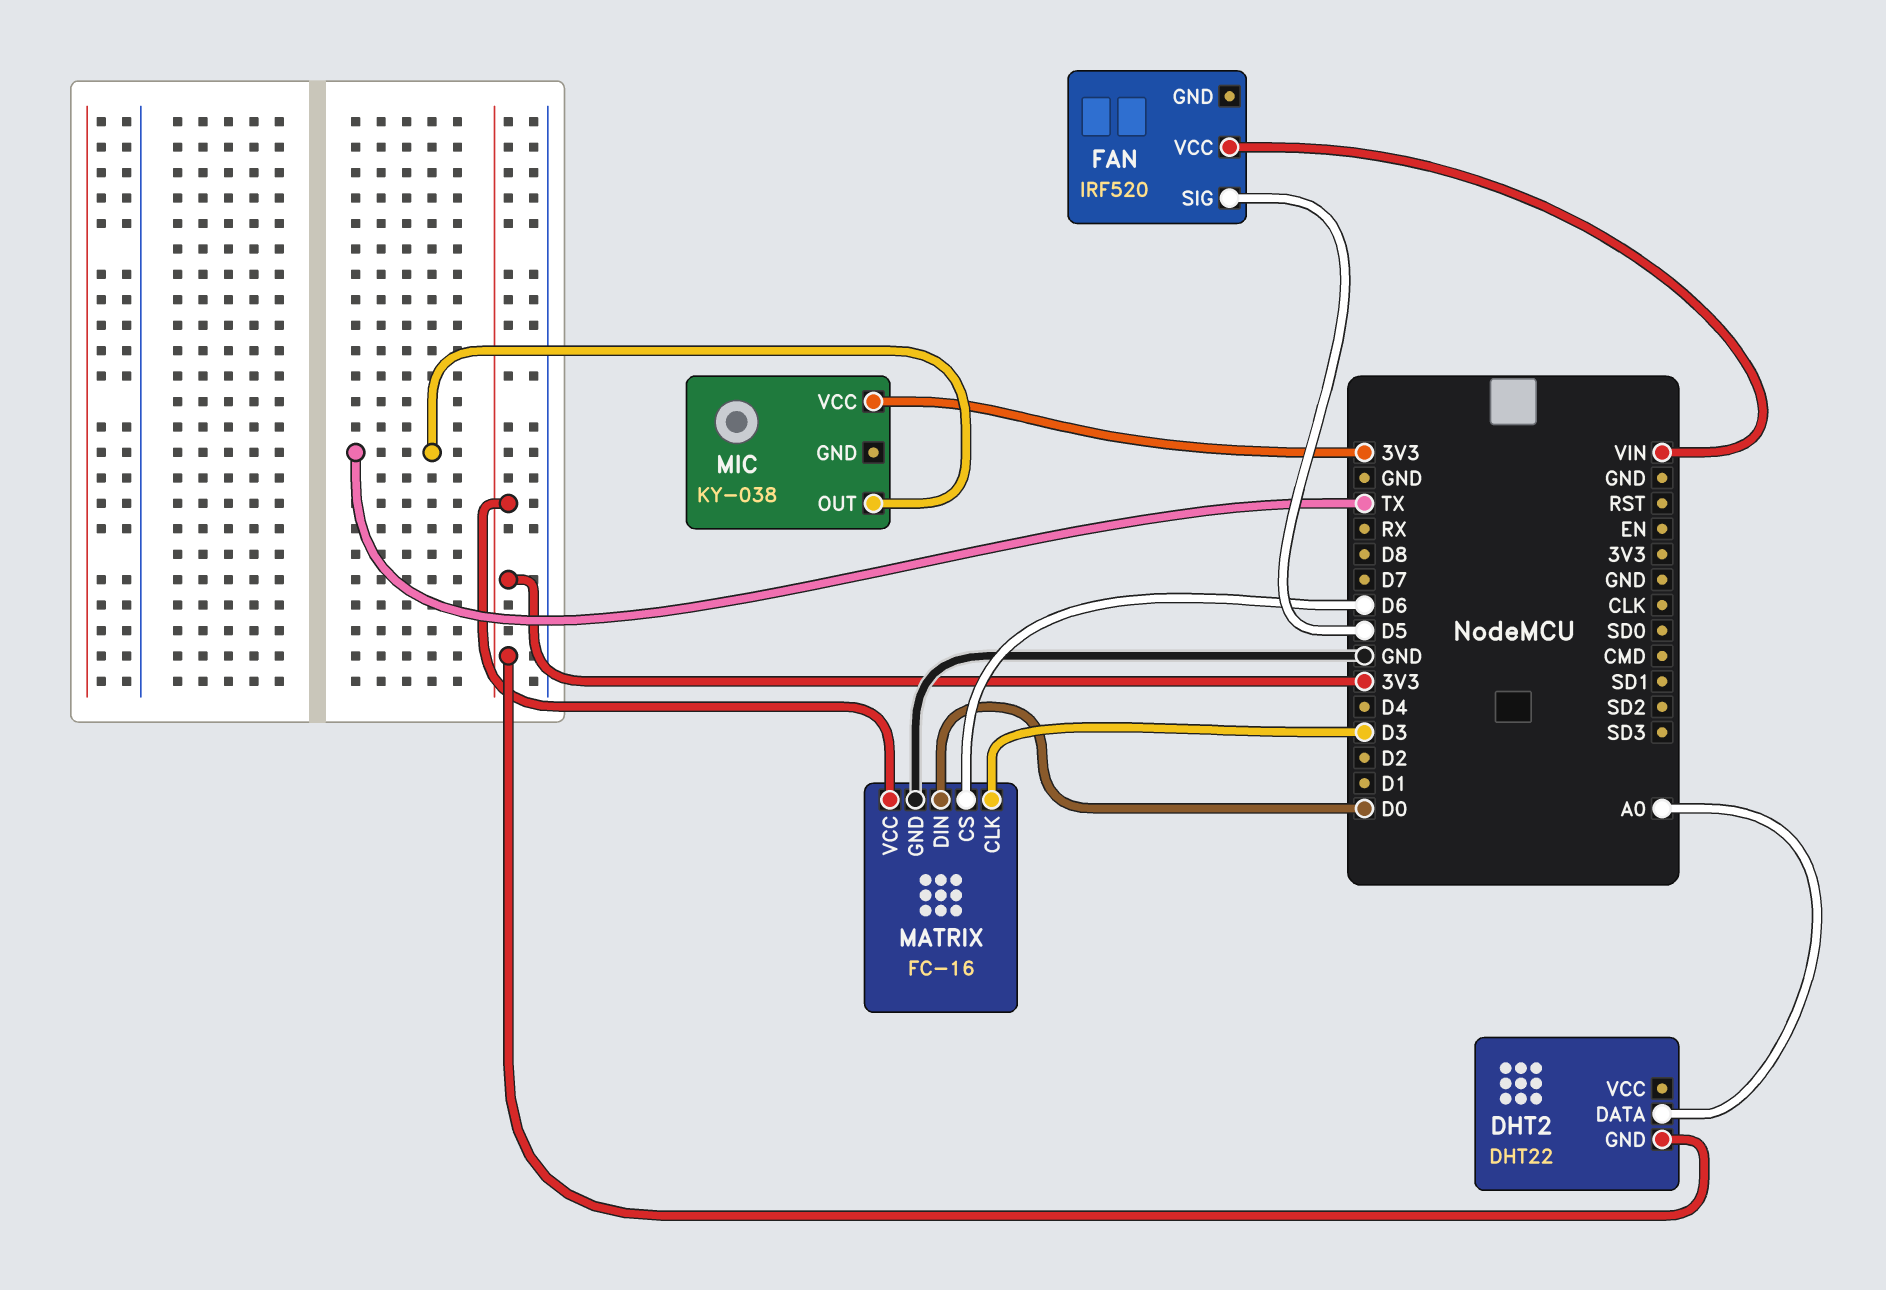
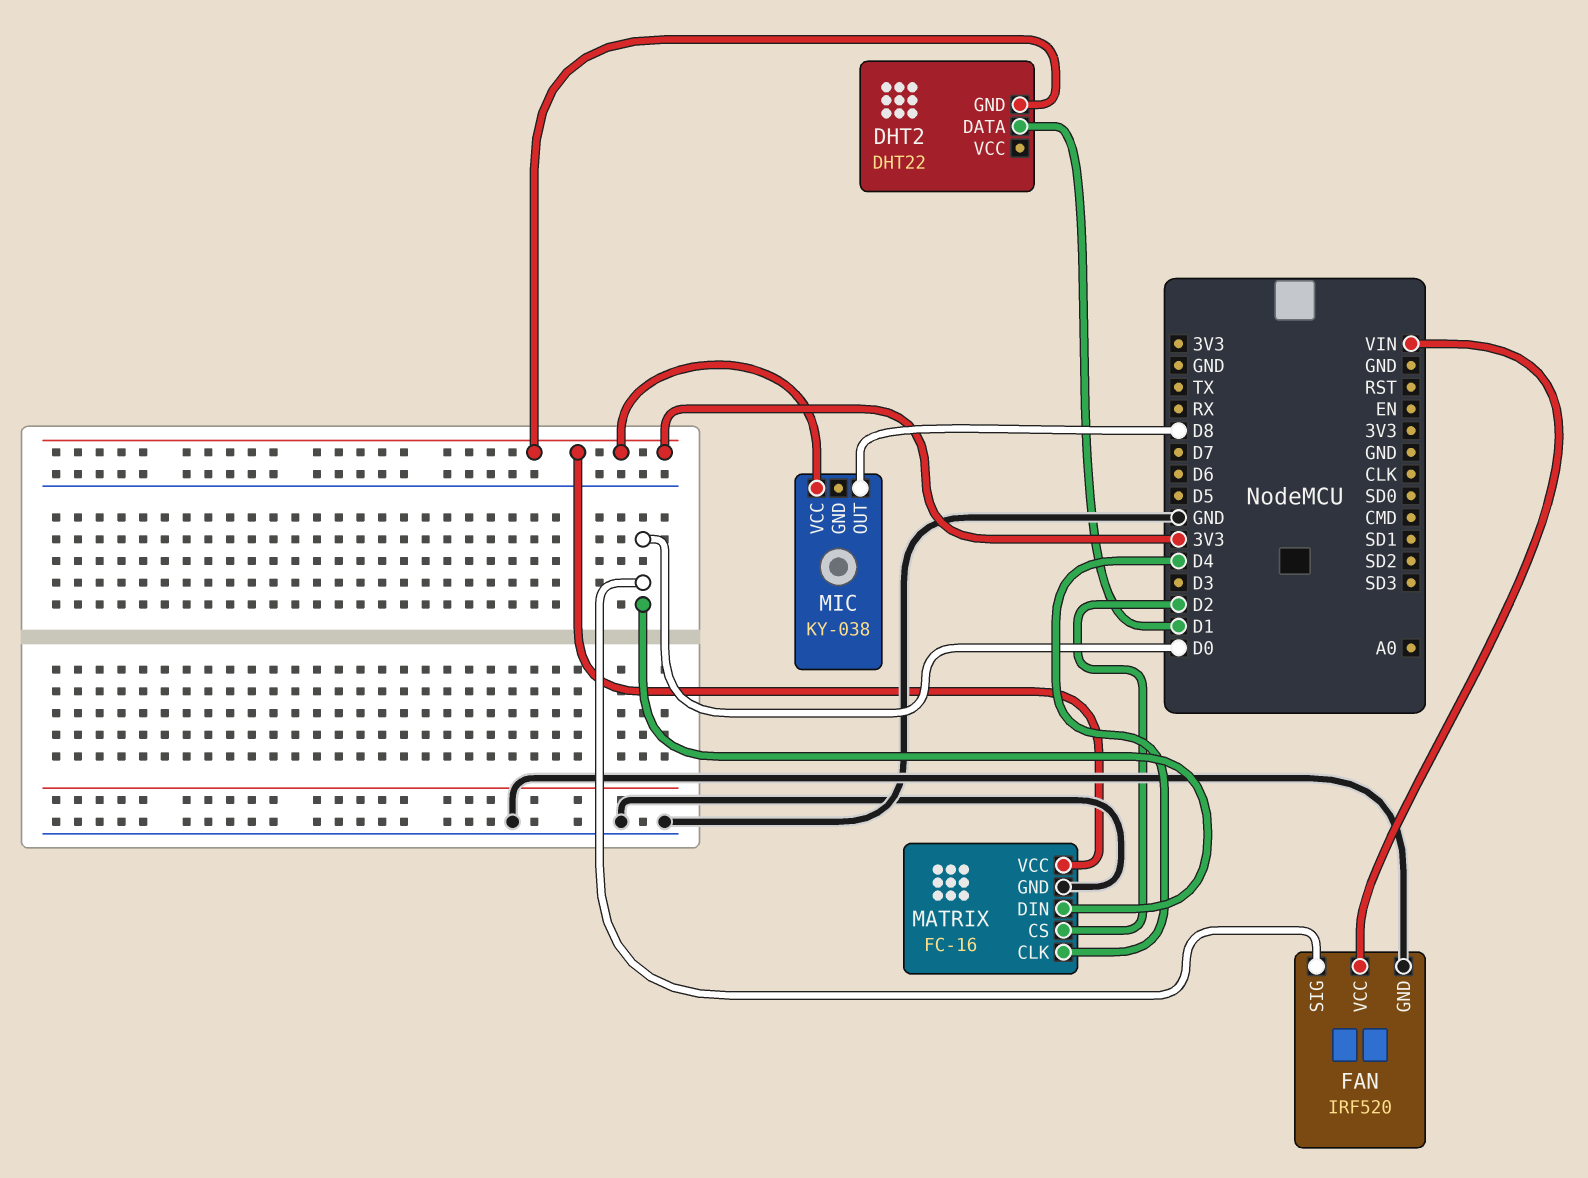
DHT2 pin DATA: A0 -> D1
FAN pin GND: none -> GND
FAN pin SIG: D5 -> D0
MATRIX pin CLK: D3 -> D4
MATRIX pin CS: D6 -> D2
MIC pin OUT: TX -> D8

